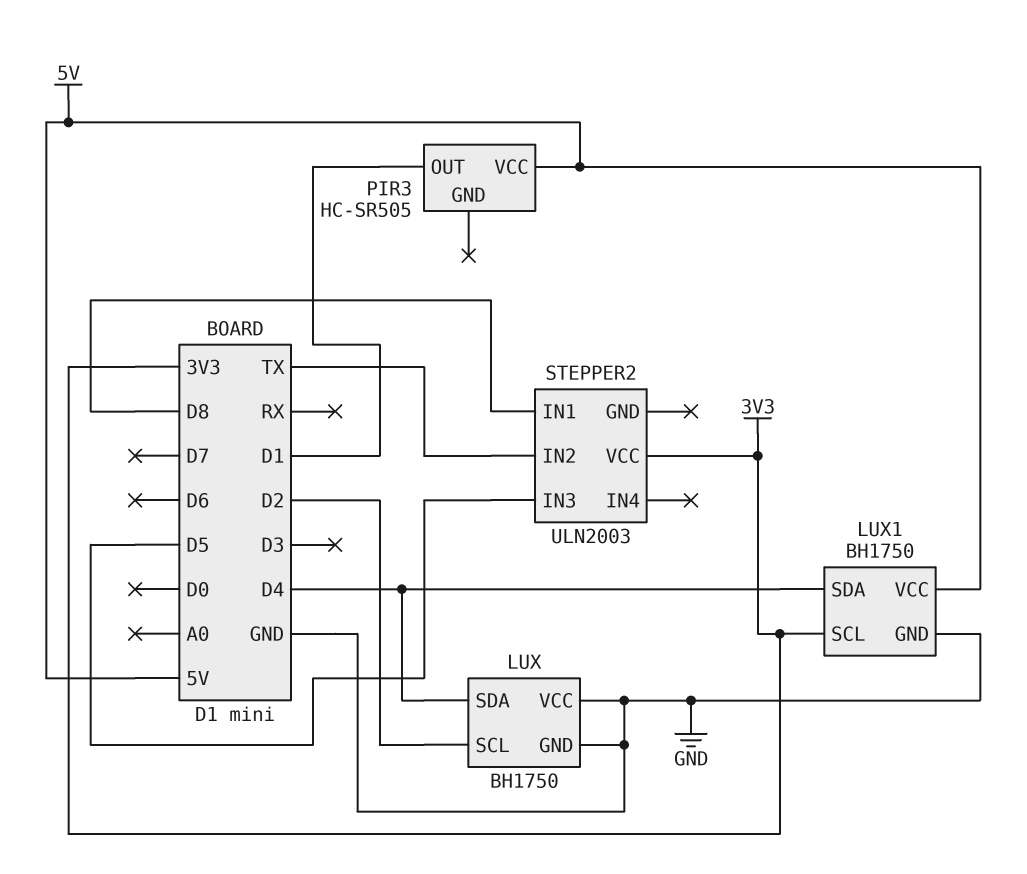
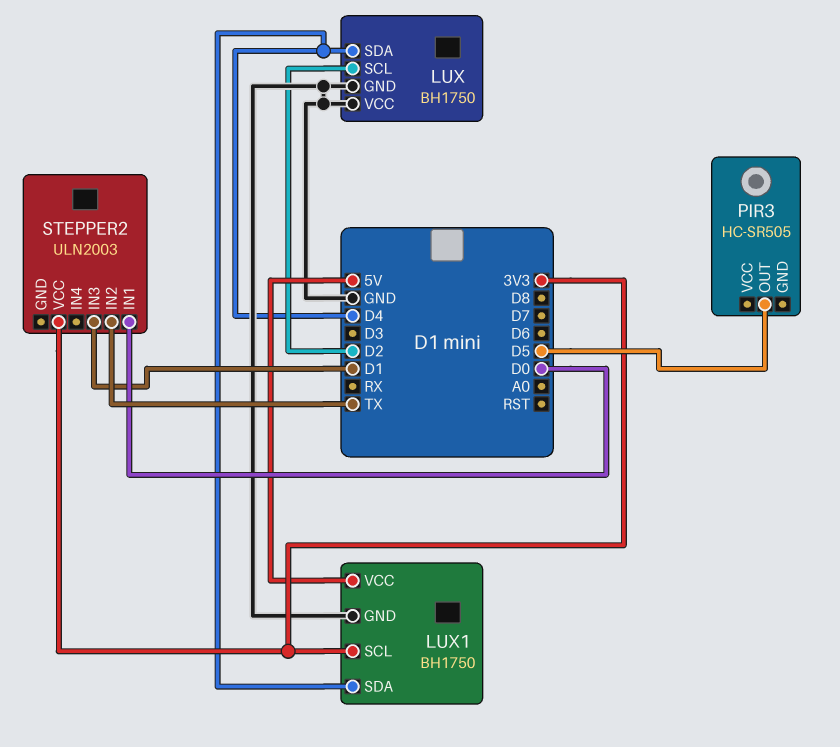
PIR3 pin OUT: D1 -> D5
PIR3 pin VCC: 5V -> none
STEPPER2 pin IN1: D8 -> D0
STEPPER2 pin IN3: D5 -> D1

